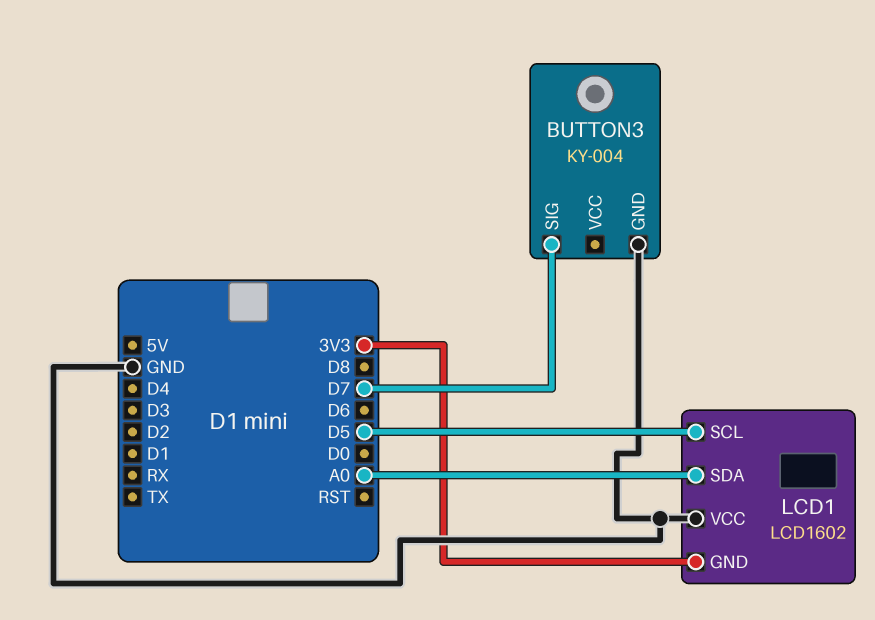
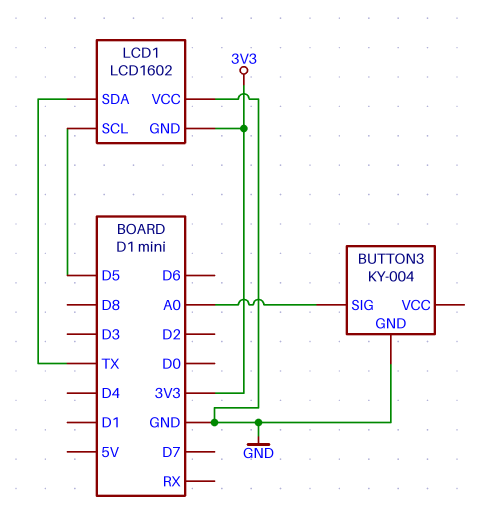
BUTTON3 pin SIG: D7 -> A0
LCD1 pin SDA: A0 -> TX

